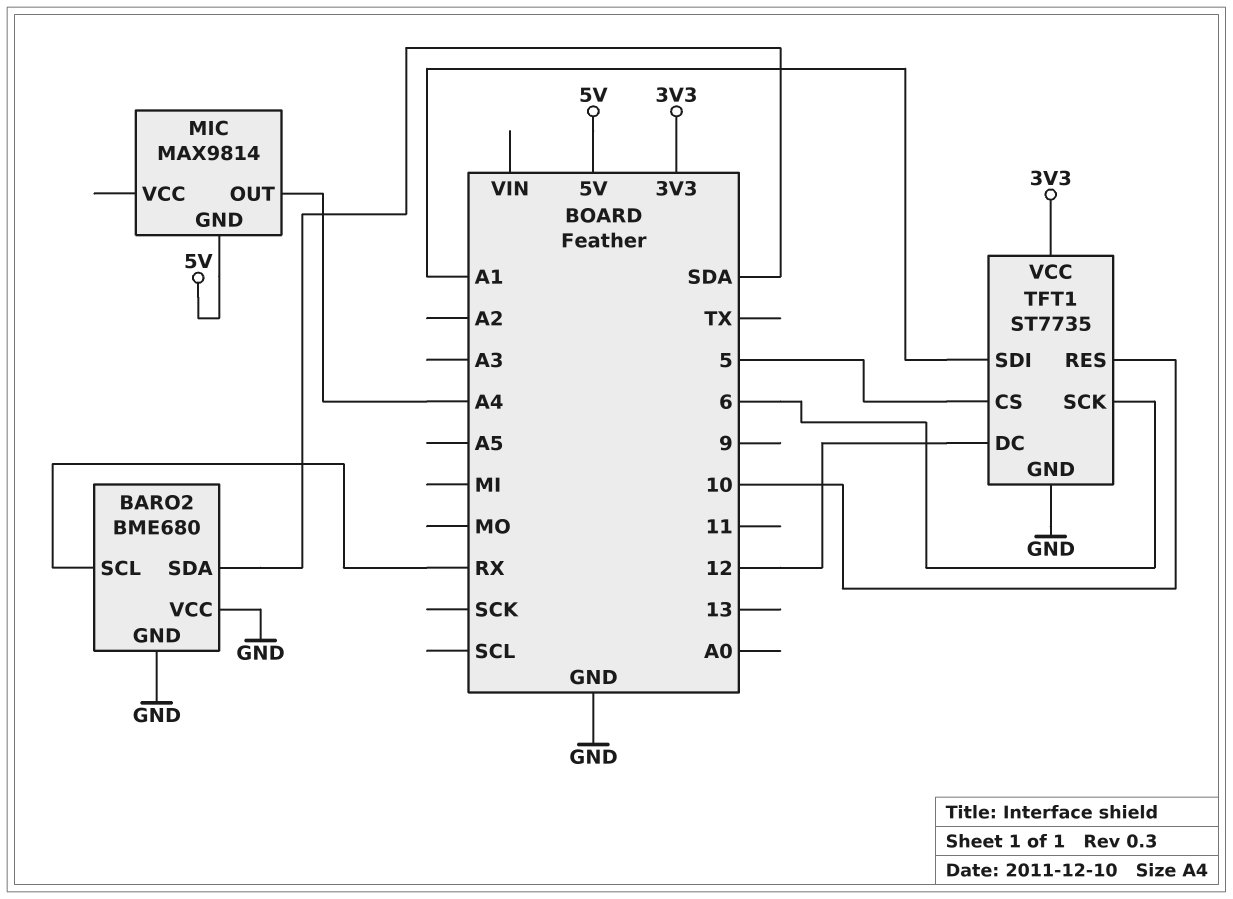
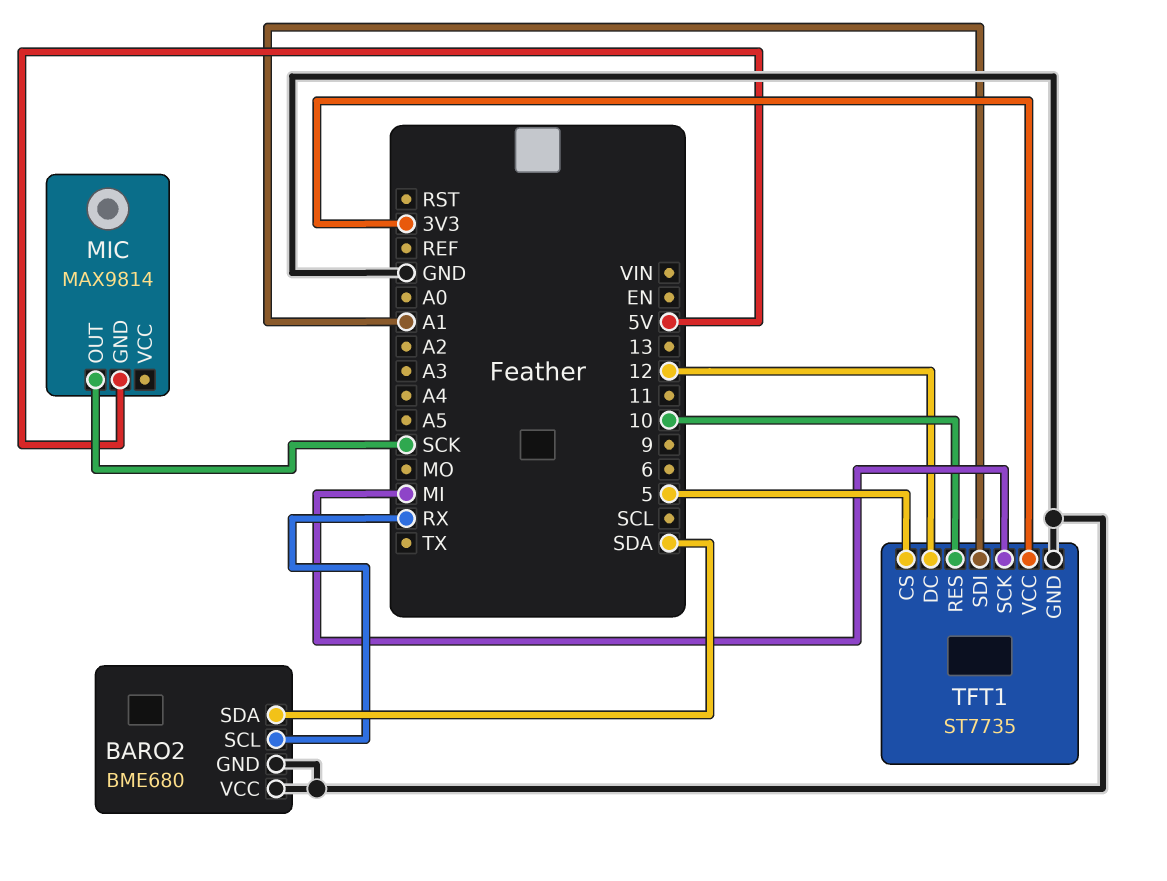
MIC pin OUT: A4 -> SCK
TFT1 pin SCK: 6 -> MI

